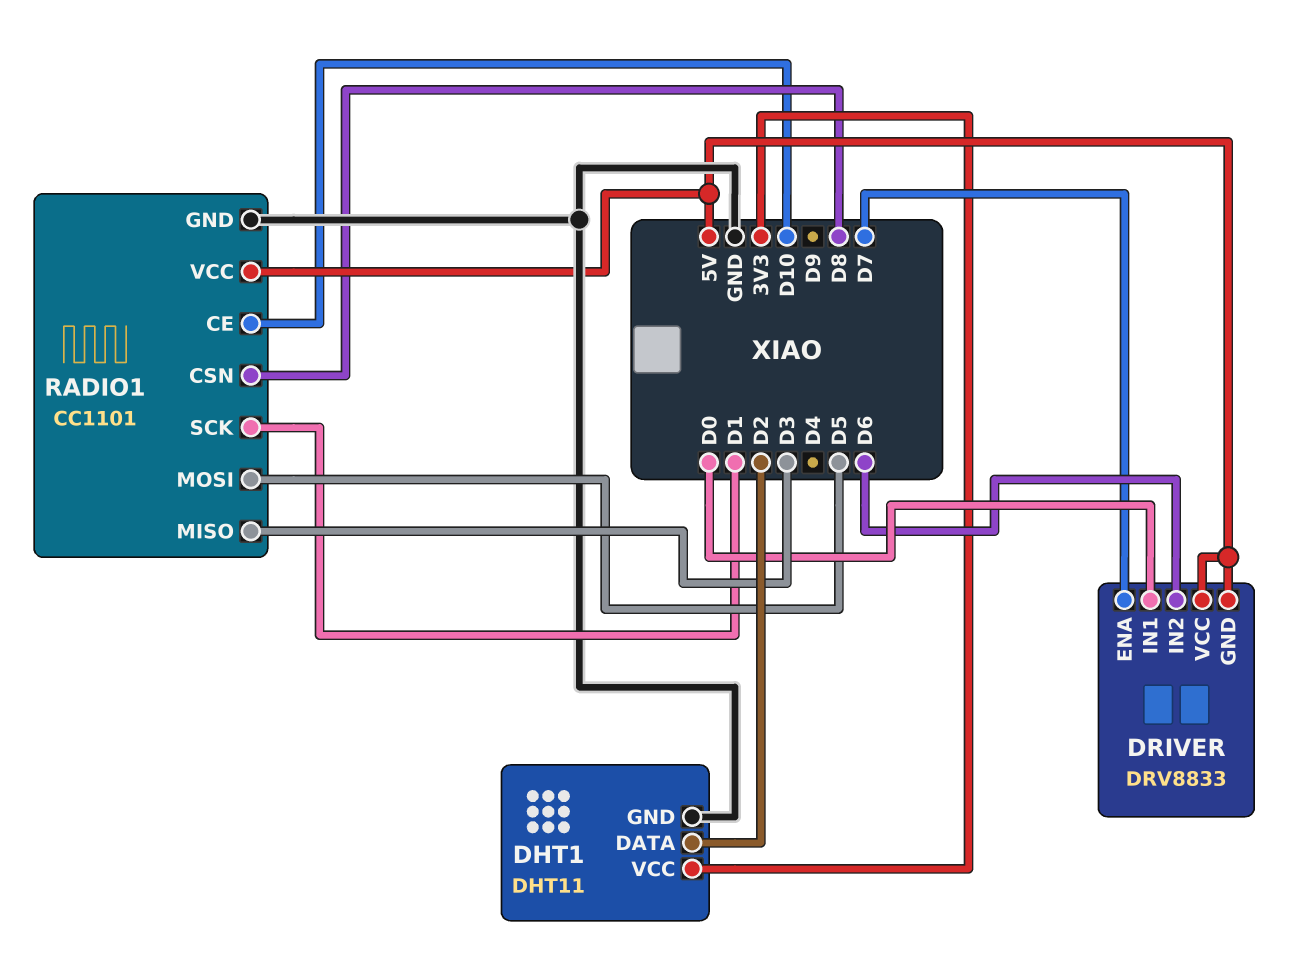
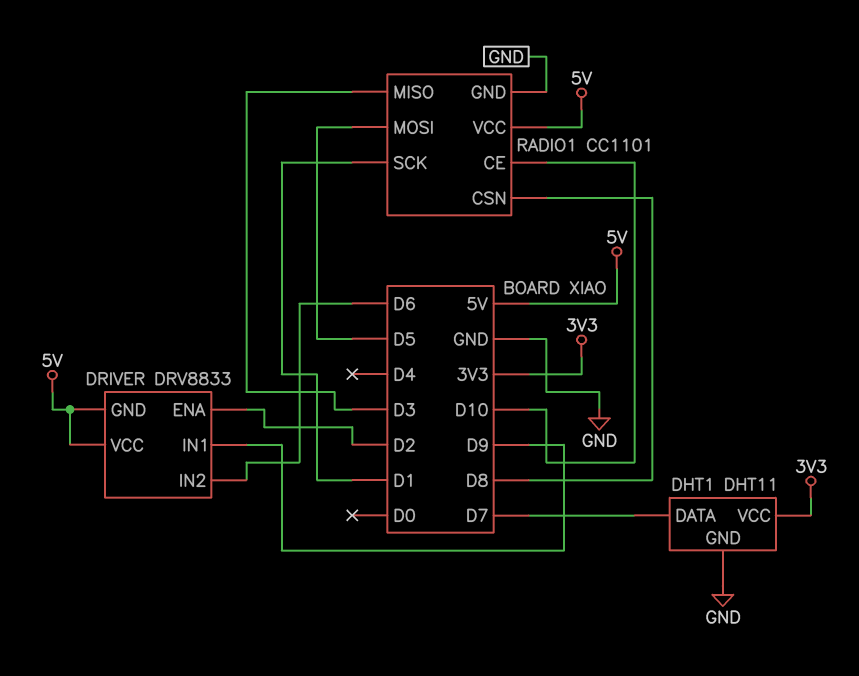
DHT1 pin DATA: D2 -> D7
DRIVER pin ENA: D7 -> D2
DRIVER pin IN1: D0 -> D9

